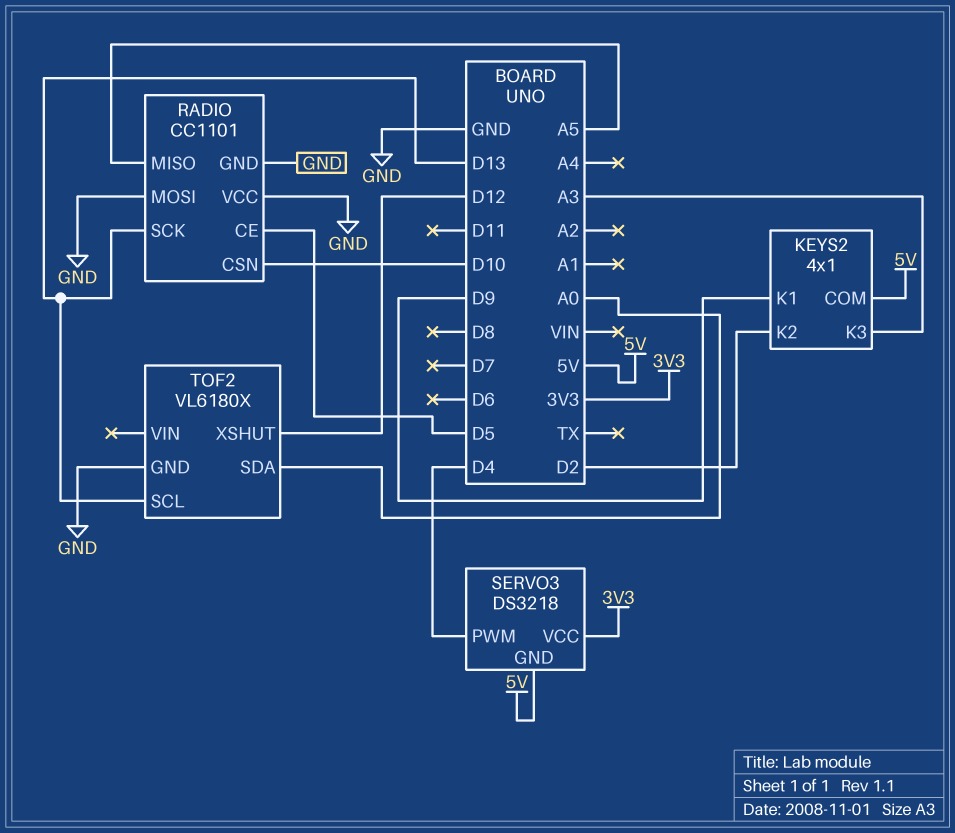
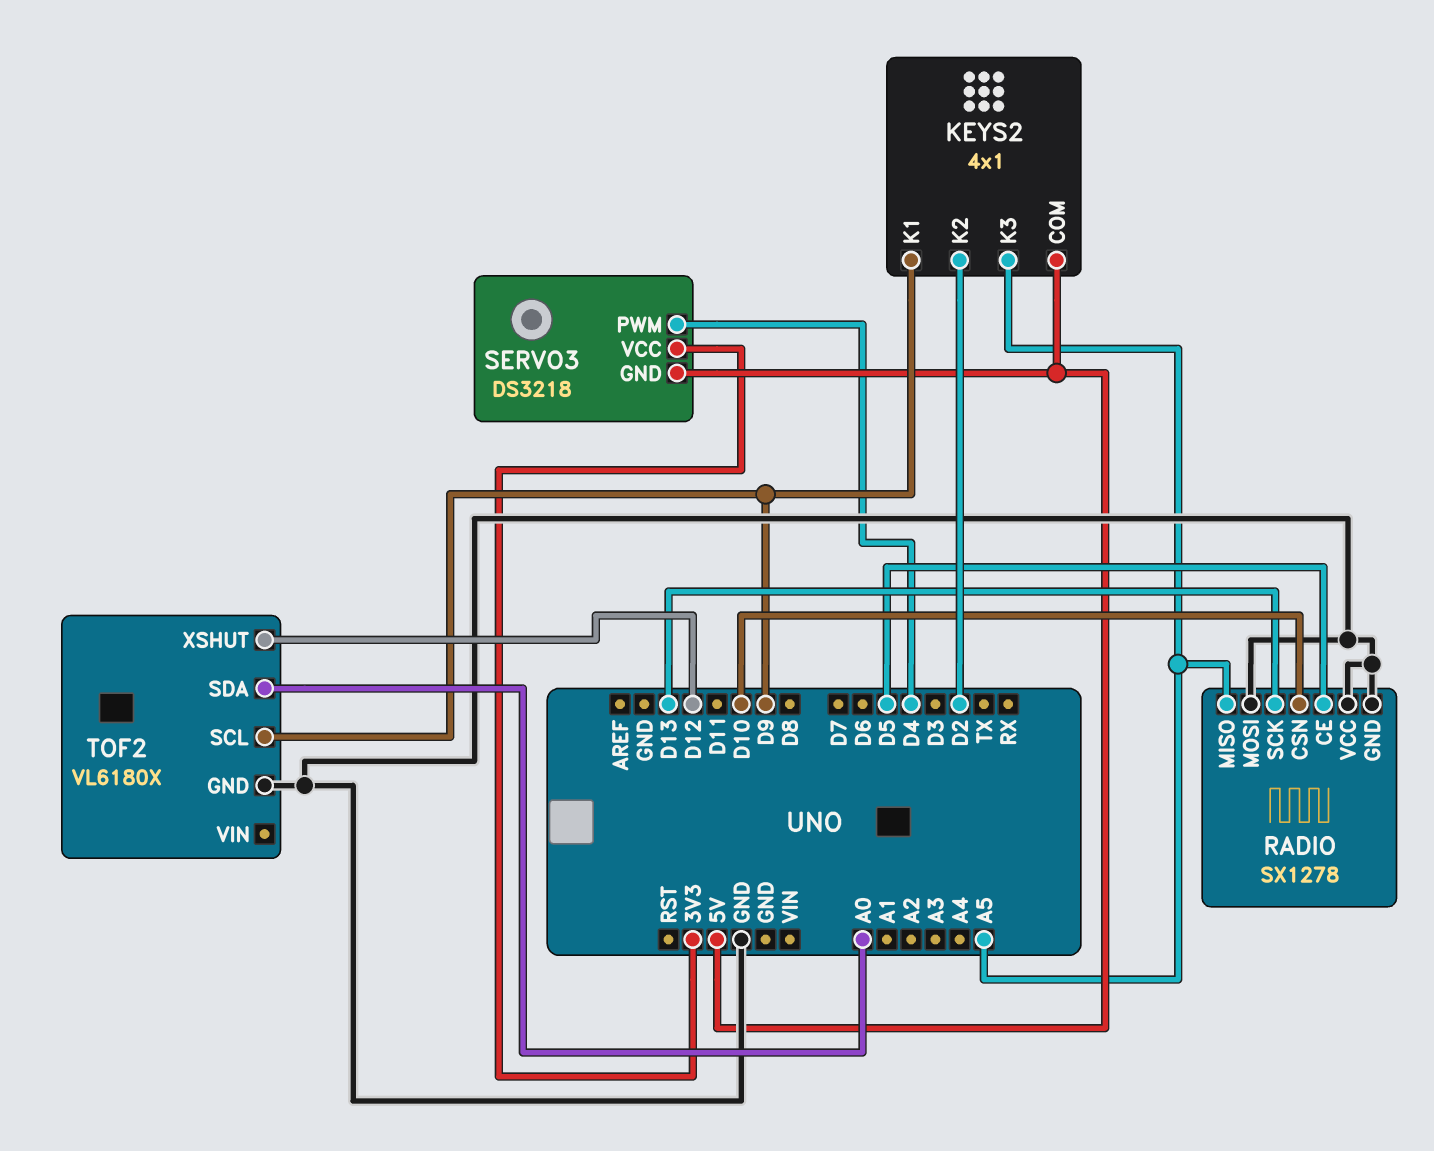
KEYS2 pin K3: A3 -> A5
RADIO: CC1101 -> SX1278
TOF2 pin SCL: D13 -> D9

